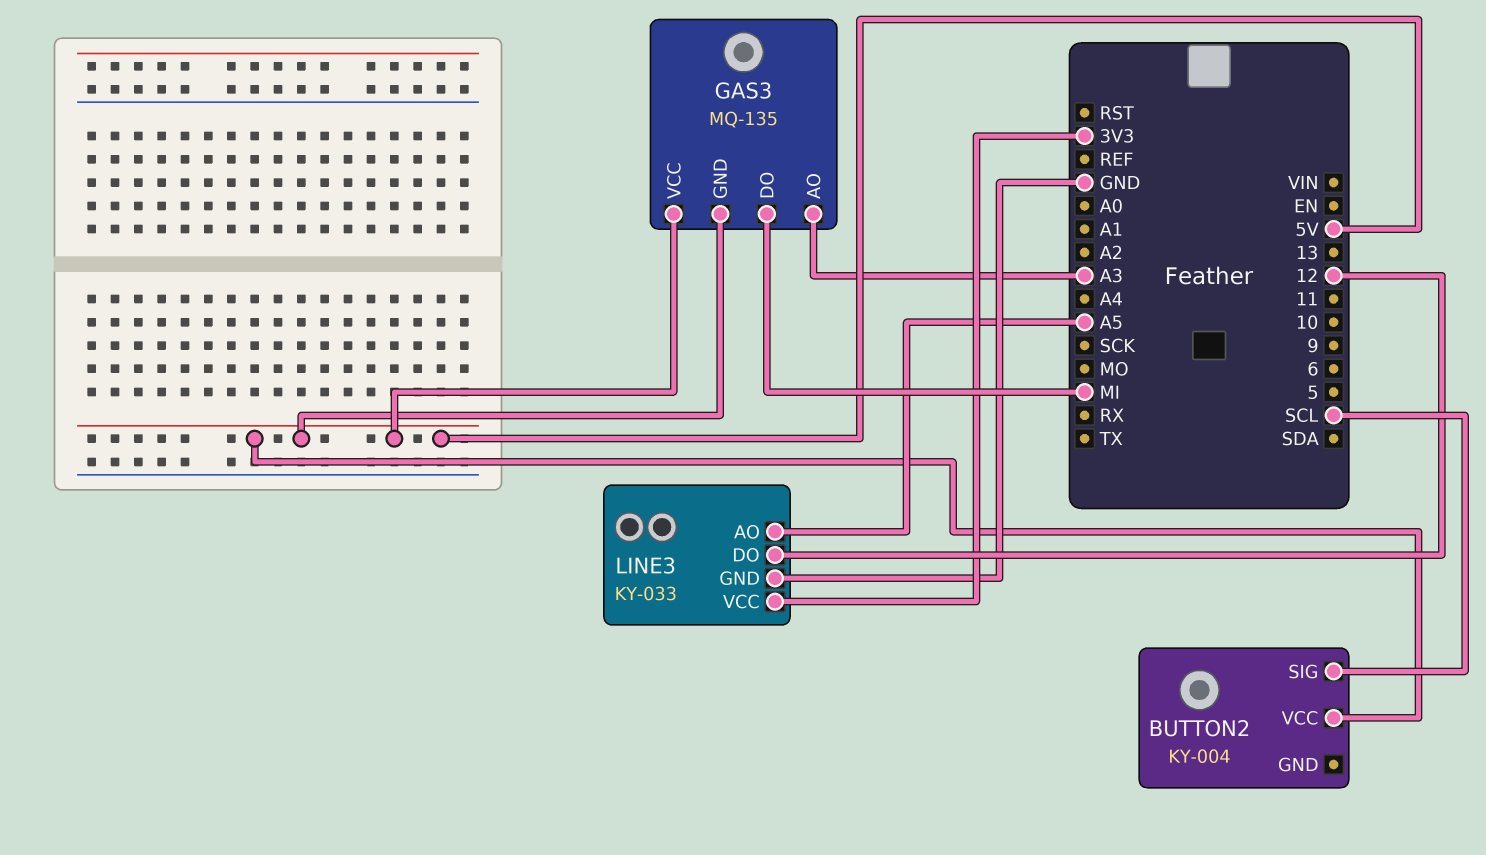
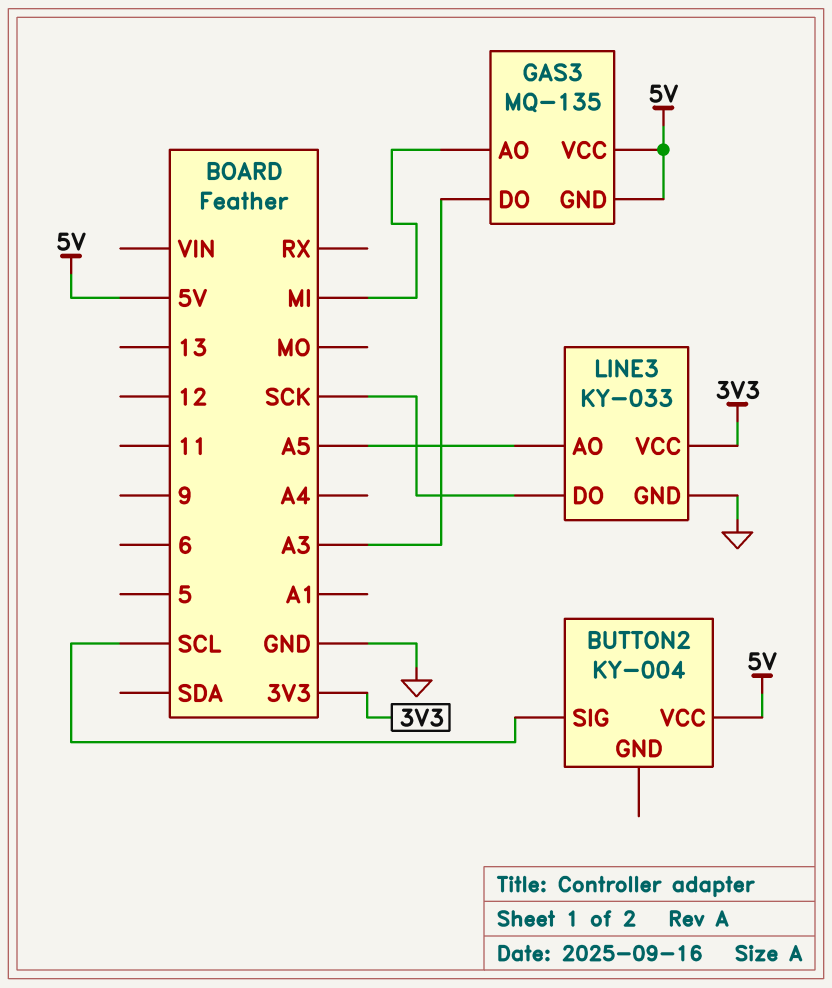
GAS3 pin AO: A3 -> MI
GAS3 pin DO: MI -> A3
LINE3 pin DO: 12 -> SCK

